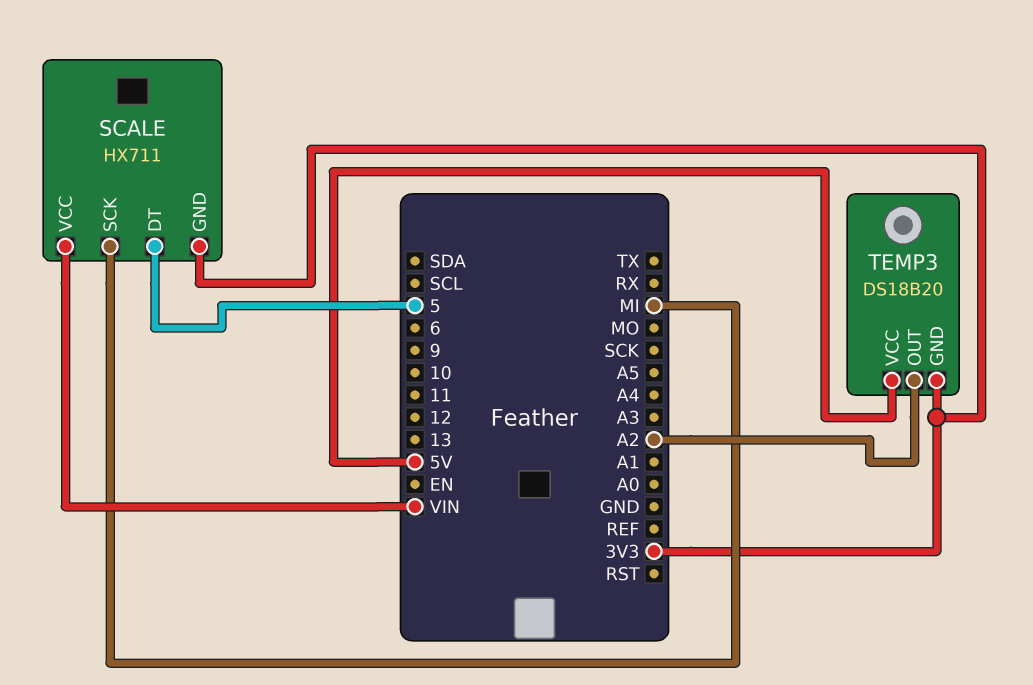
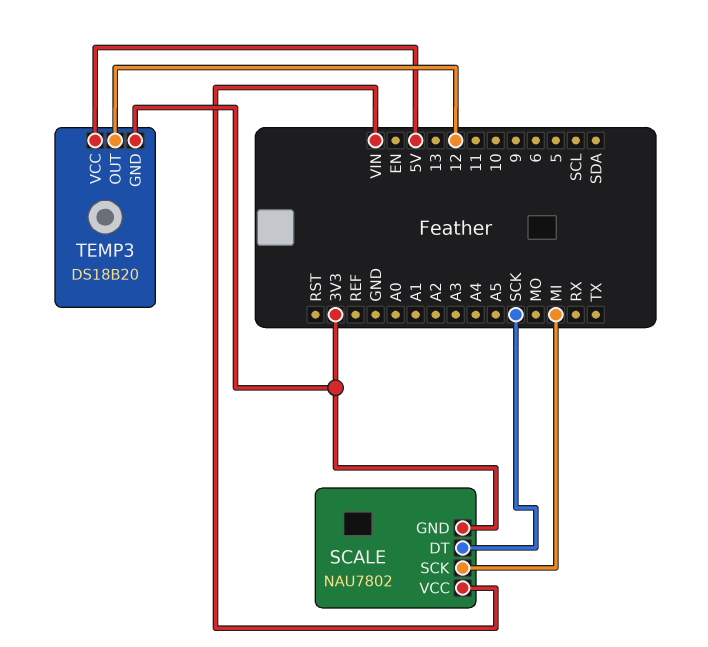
SCALE: HX711 -> NAU7802
SCALE pin DT: 5 -> SCK
TEMP3 pin OUT: A2 -> 12

